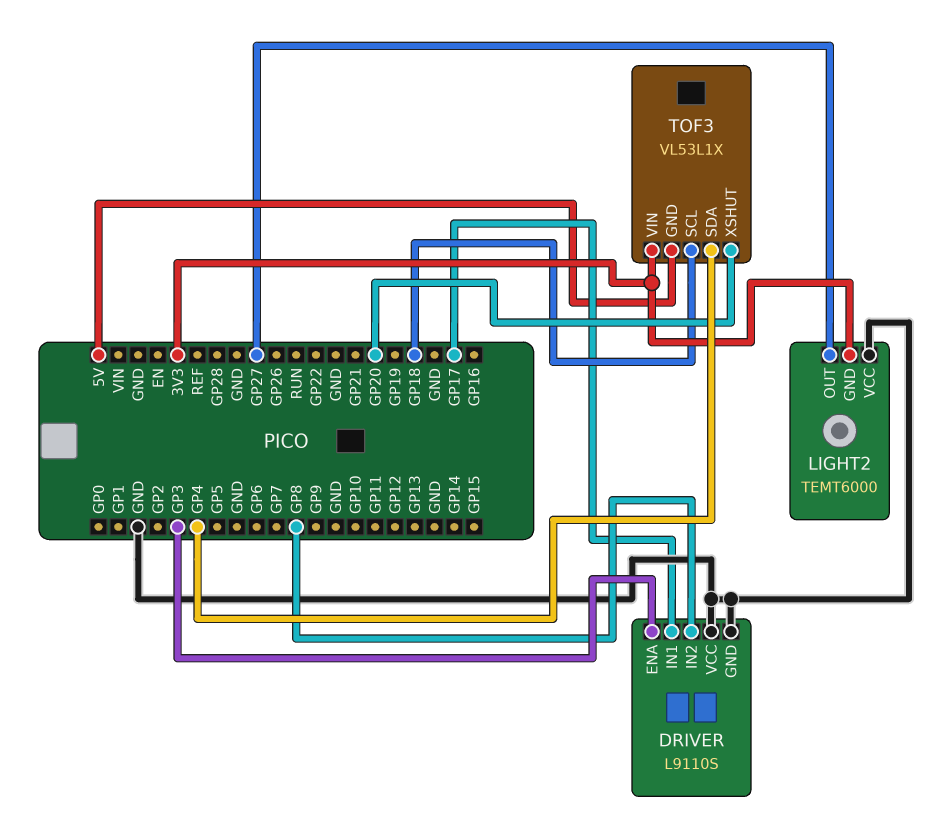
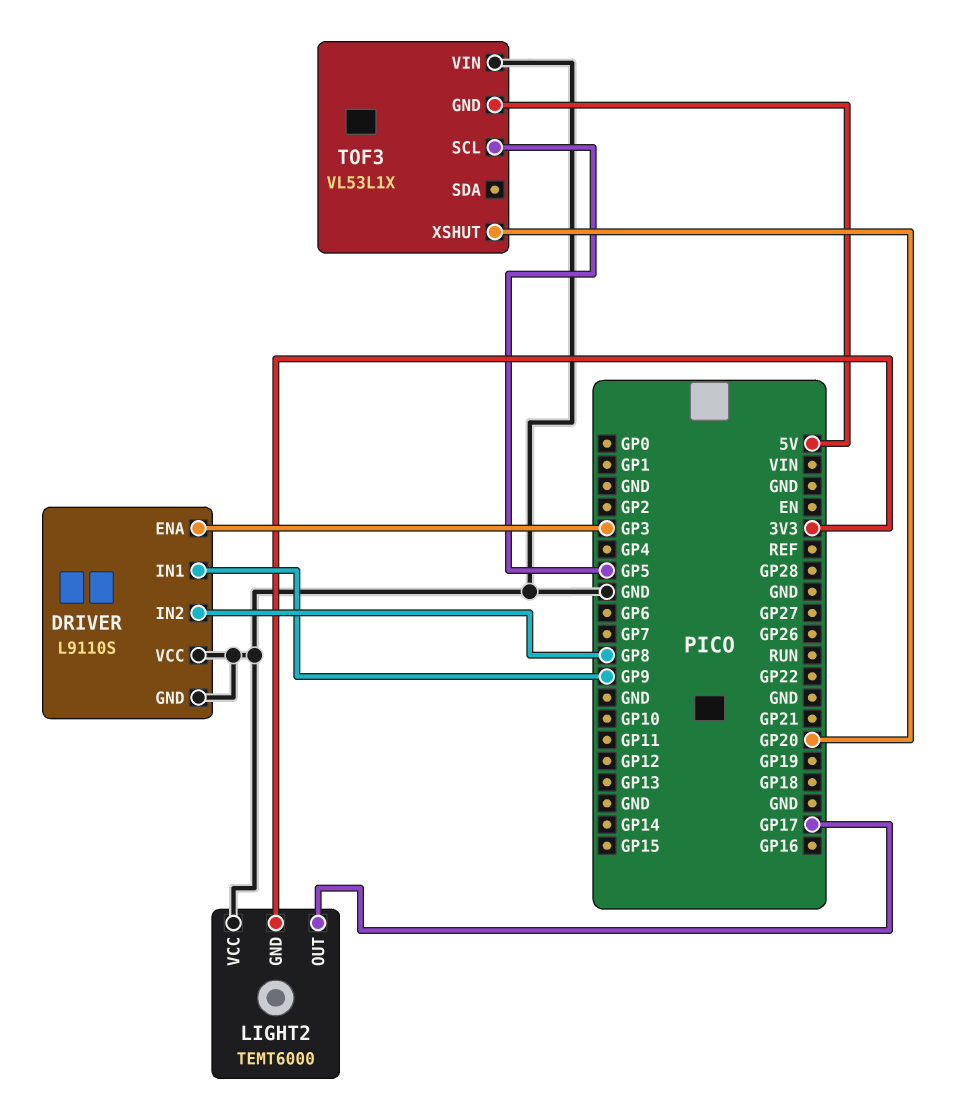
DRIVER pin IN1: GP17 -> GP9
LIGHT2 pin OUT: GP27 -> GP17
TOF3 pin SCL: GP18 -> GP5
TOF3 pin SDA: GP4 -> none
TOF3 pin VIN: 3V3 -> GND

